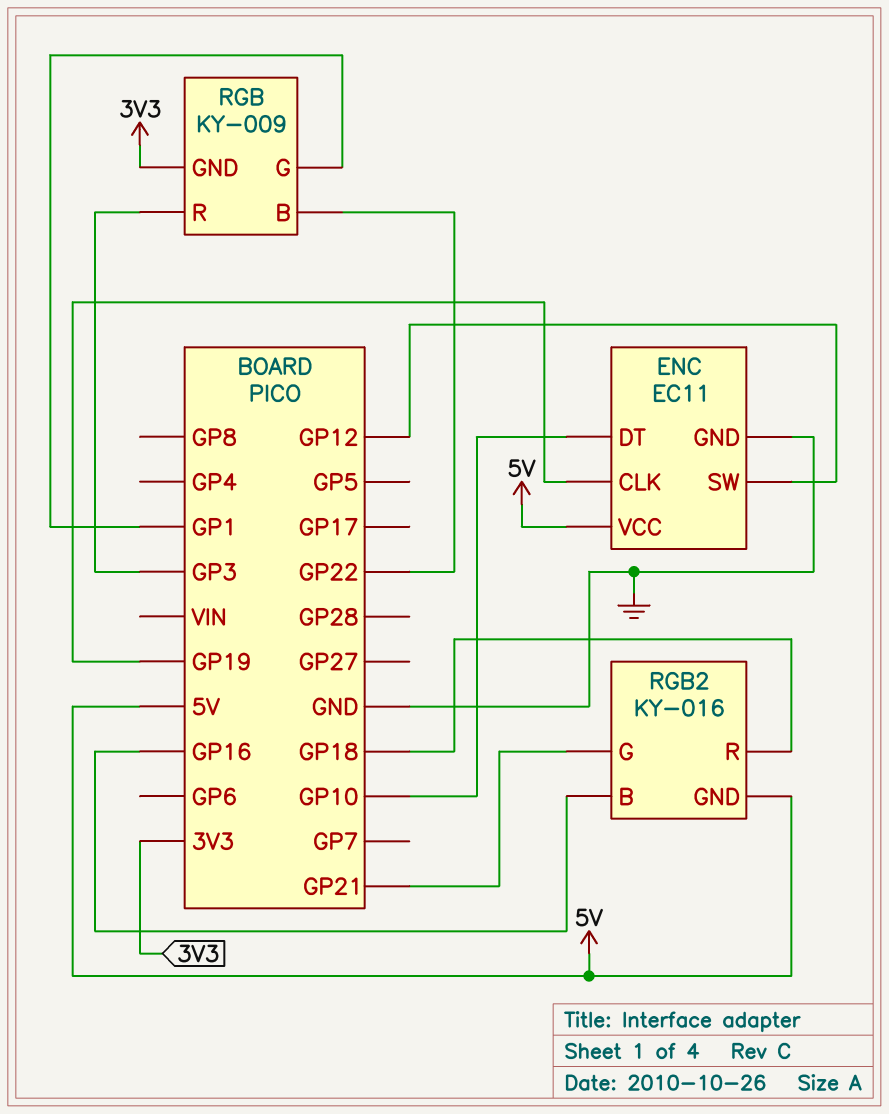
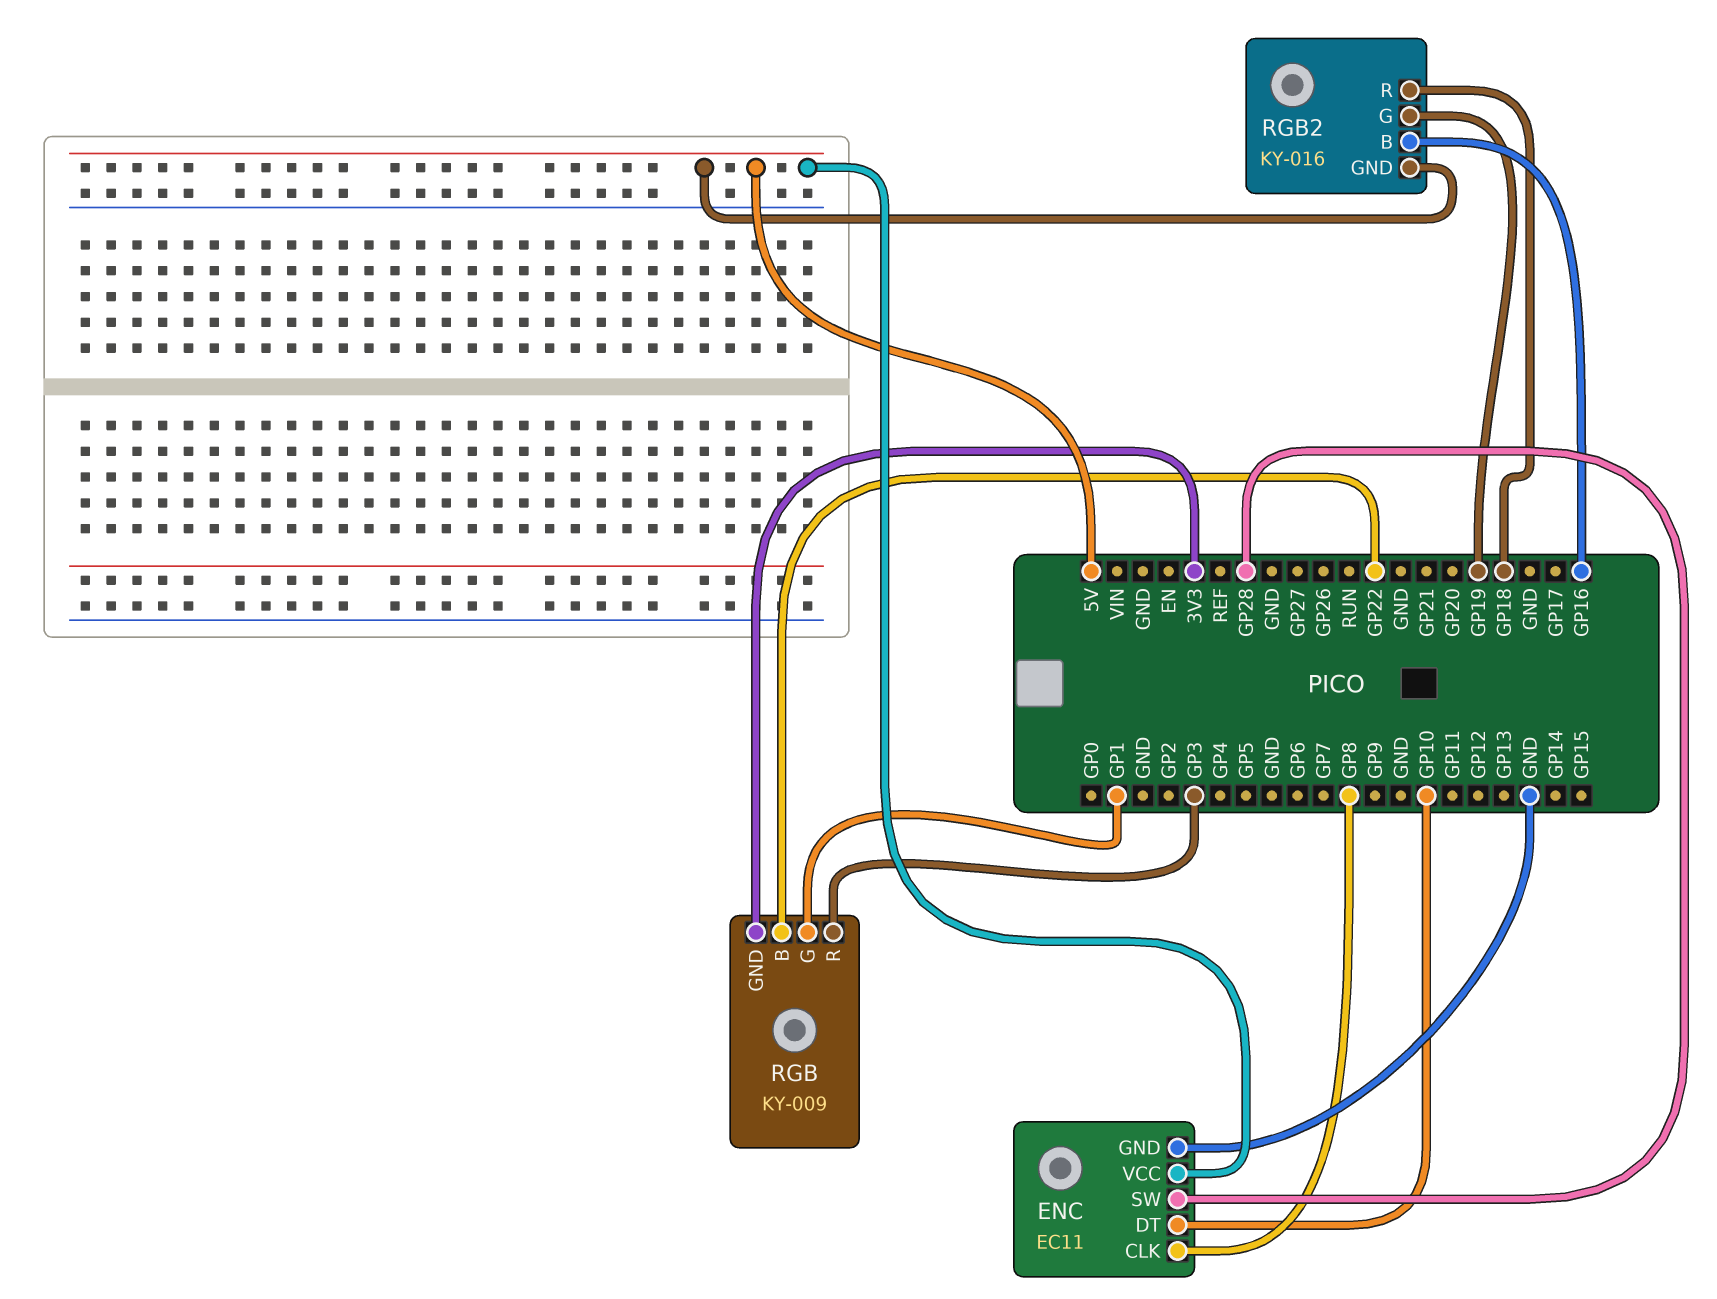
ENC pin CLK: GP19 -> GP8
ENC pin SW: GP12 -> GP28
RGB2 pin G: GP21 -> GP19

